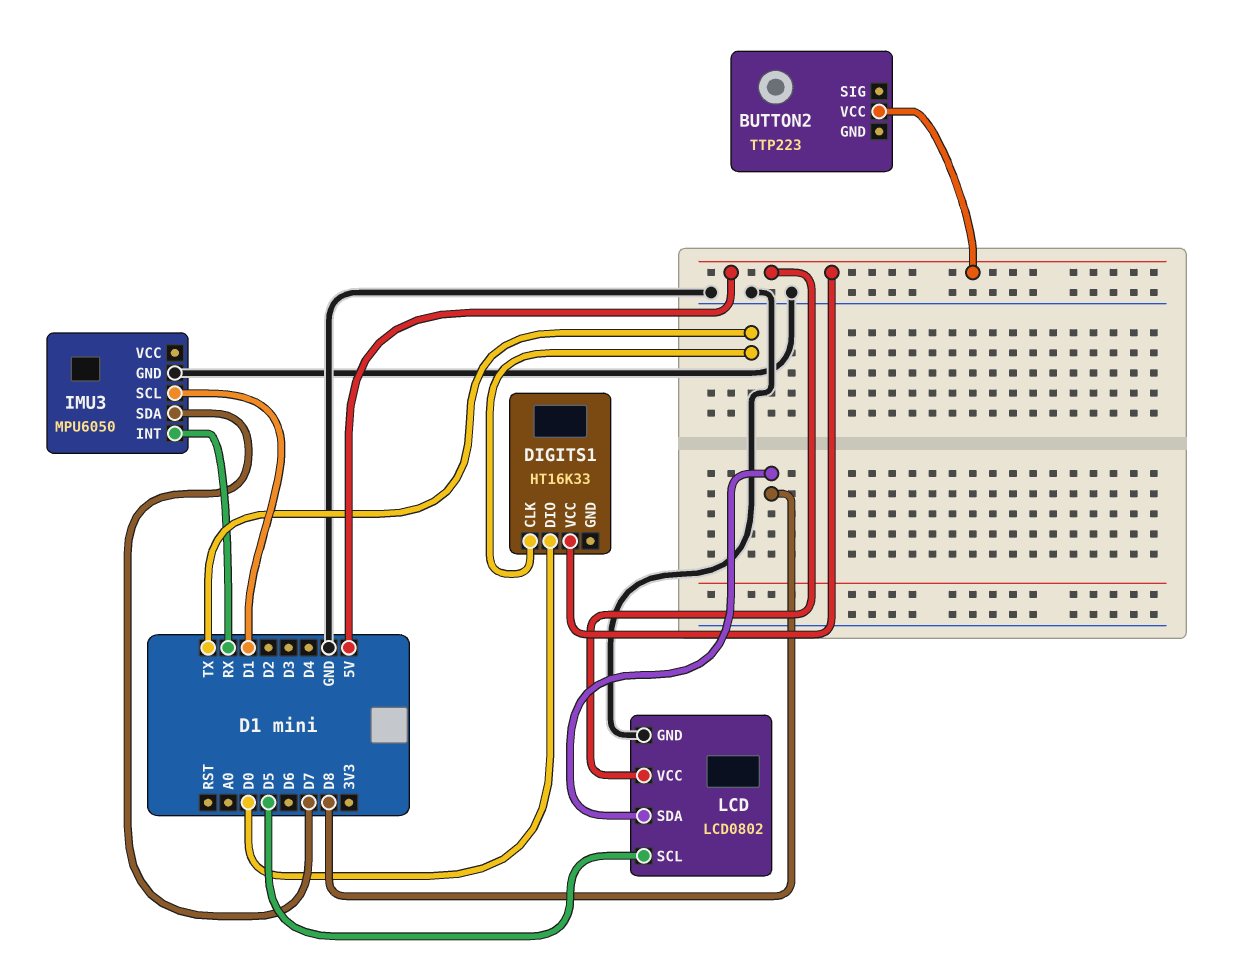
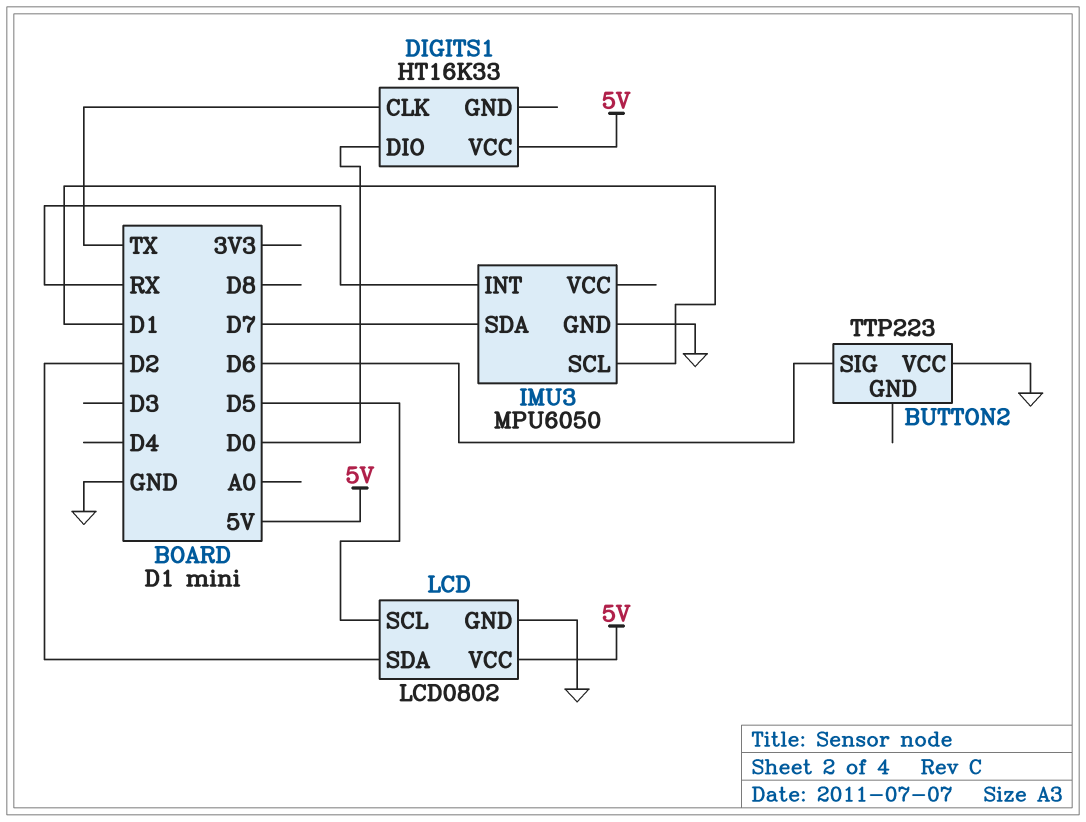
BUTTON2 pin SIG: none -> D6
BUTTON2 pin VCC: 5V -> GND
LCD pin SDA: D8 -> D2

